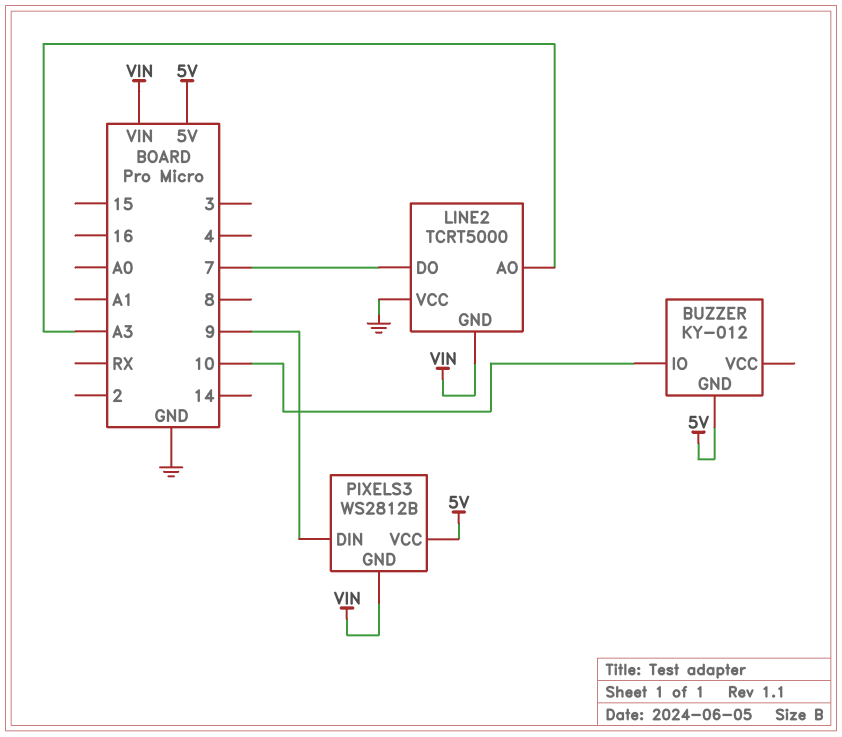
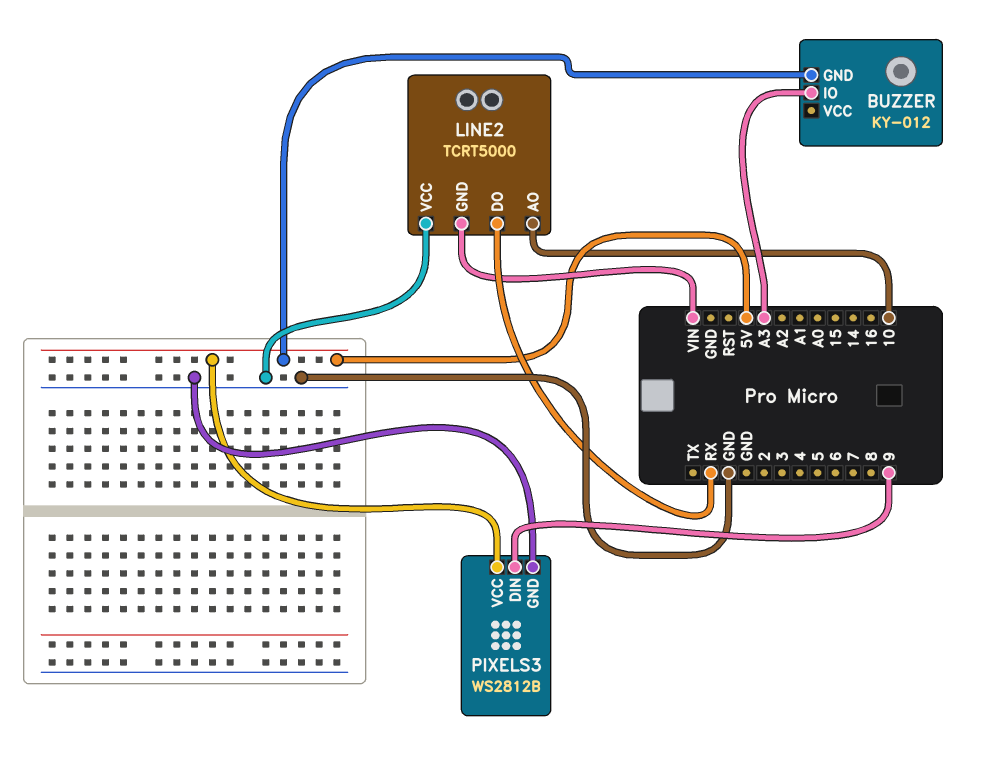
BUZZER pin IO: 10 -> A3
LINE2 pin AO: A3 -> 10
LINE2 pin DO: 7 -> RX
PIXELS3 pin GND: VIN -> GND

